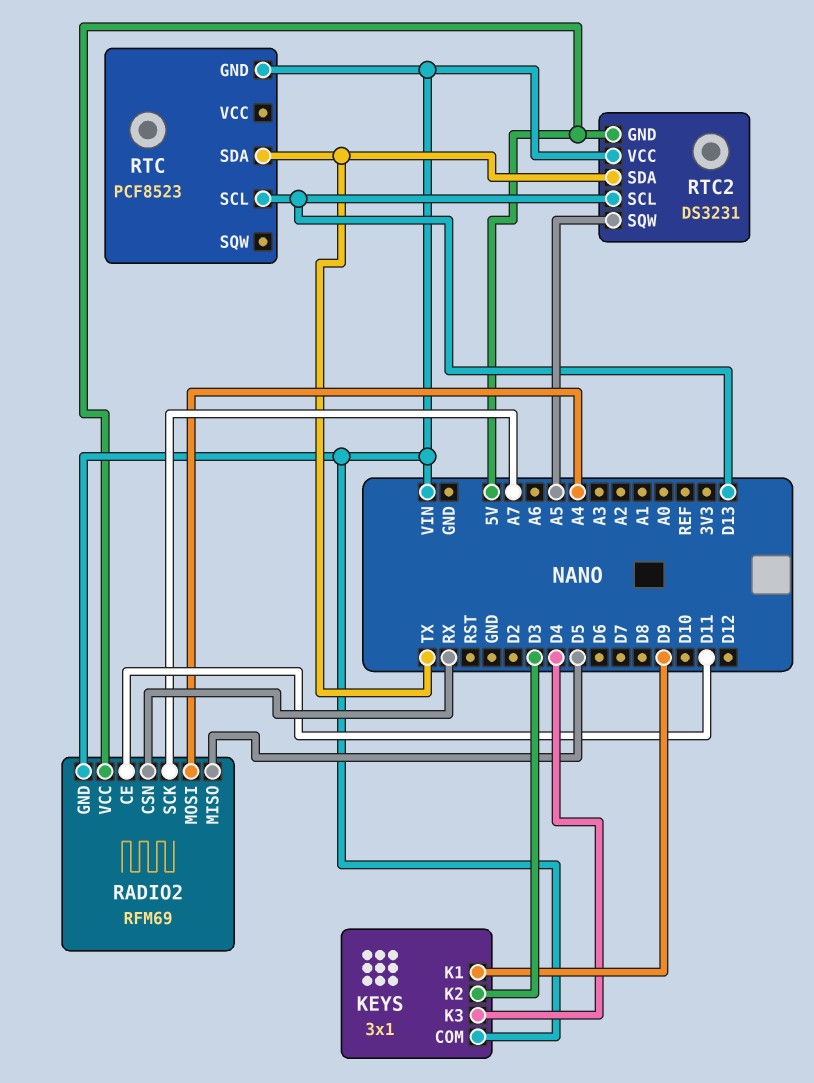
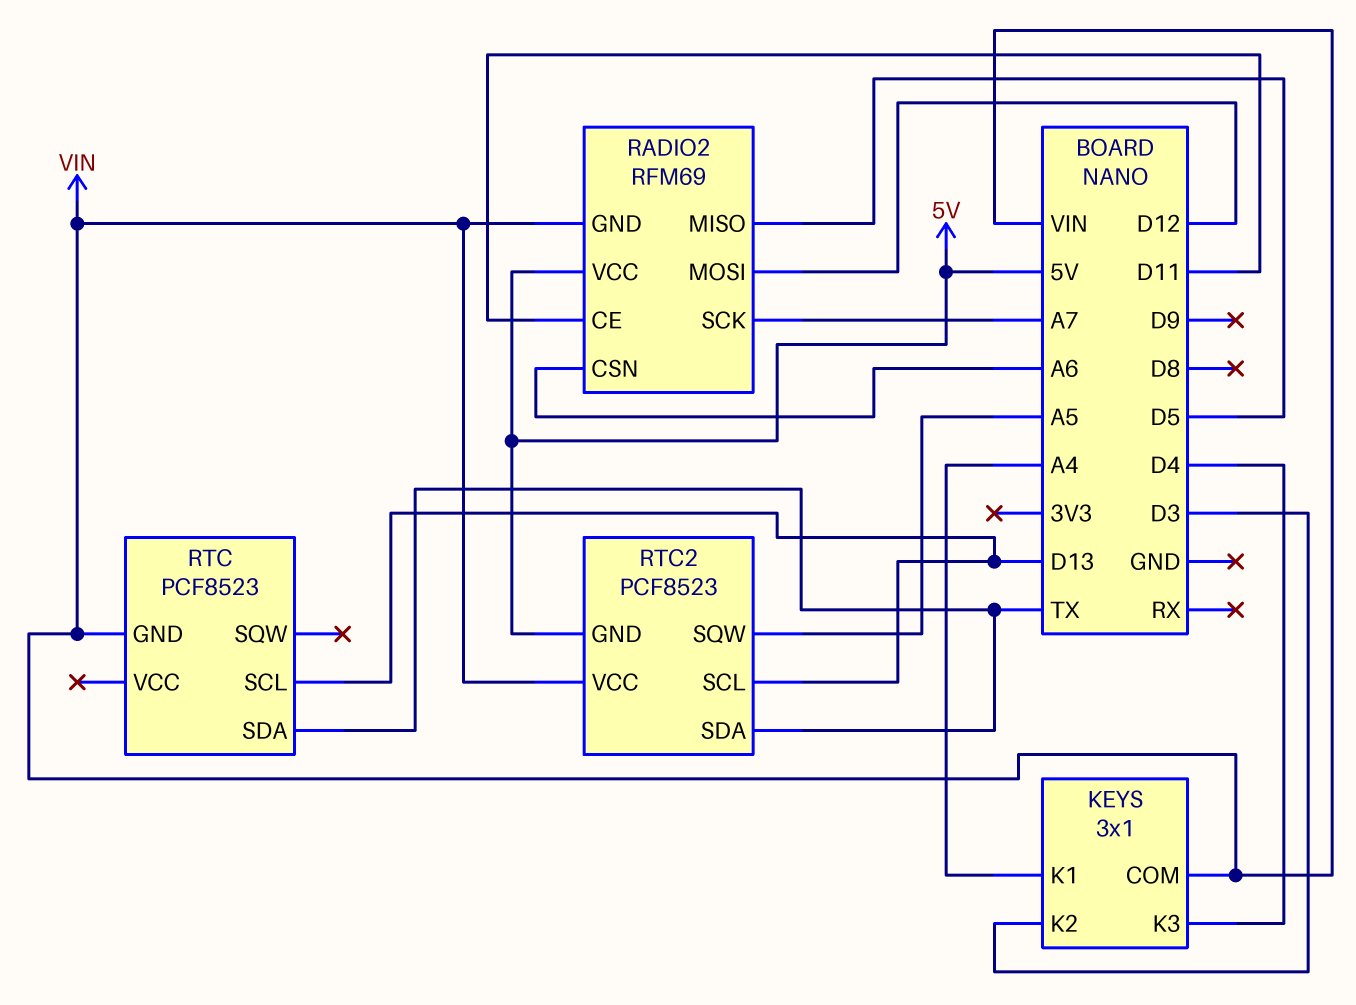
KEYS pin K1: D9 -> A4
RADIO2 pin CSN: RX -> A6
RADIO2 pin MOSI: A4 -> D12
RTC2: DS3231 -> PCF8523

